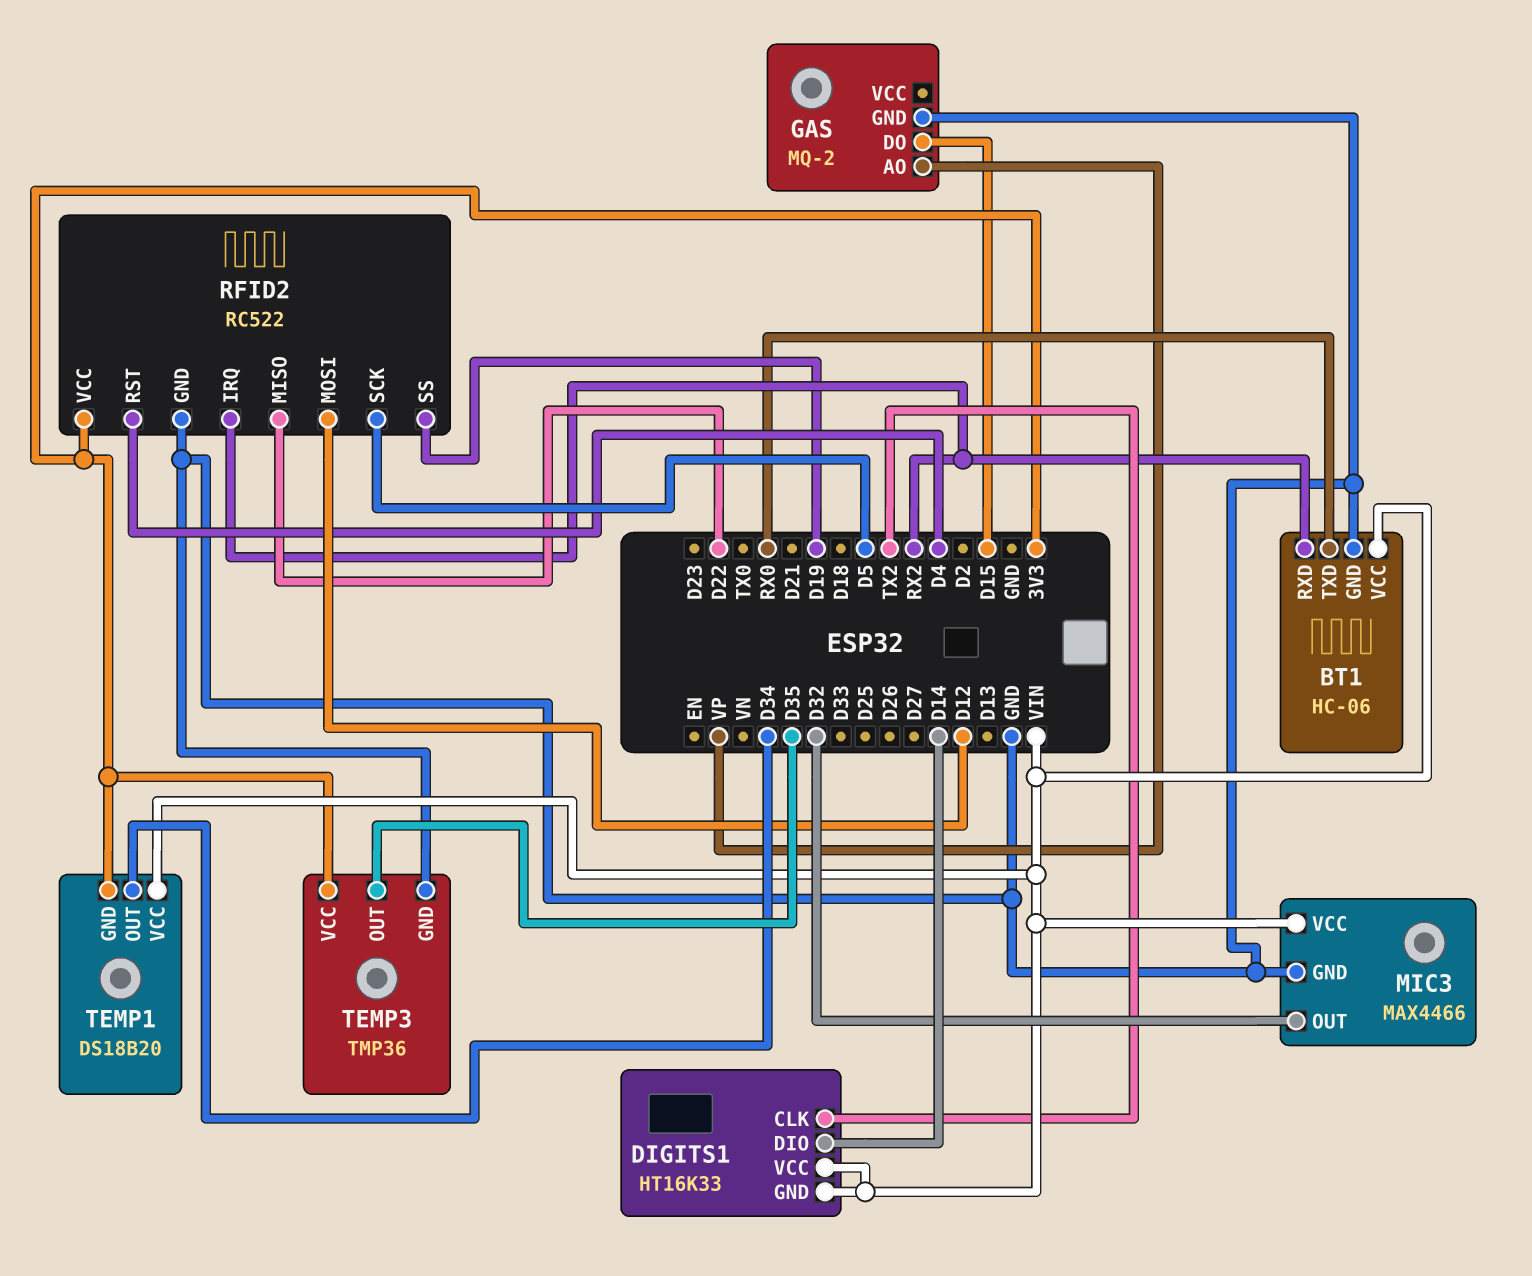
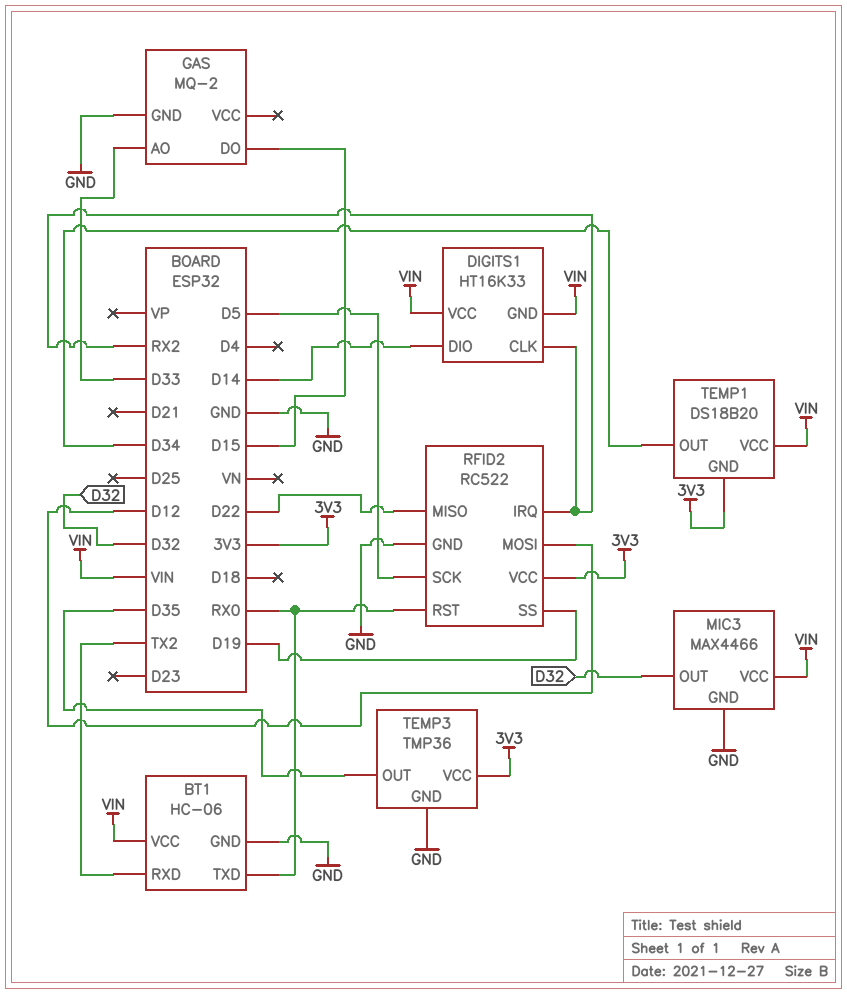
BT1 pin RXD: RX2 -> TX2
DIGITS1 pin CLK: TX2 -> RX2
GAS pin AO: VP -> D33
RFID2 pin RST: D4 -> RX0

